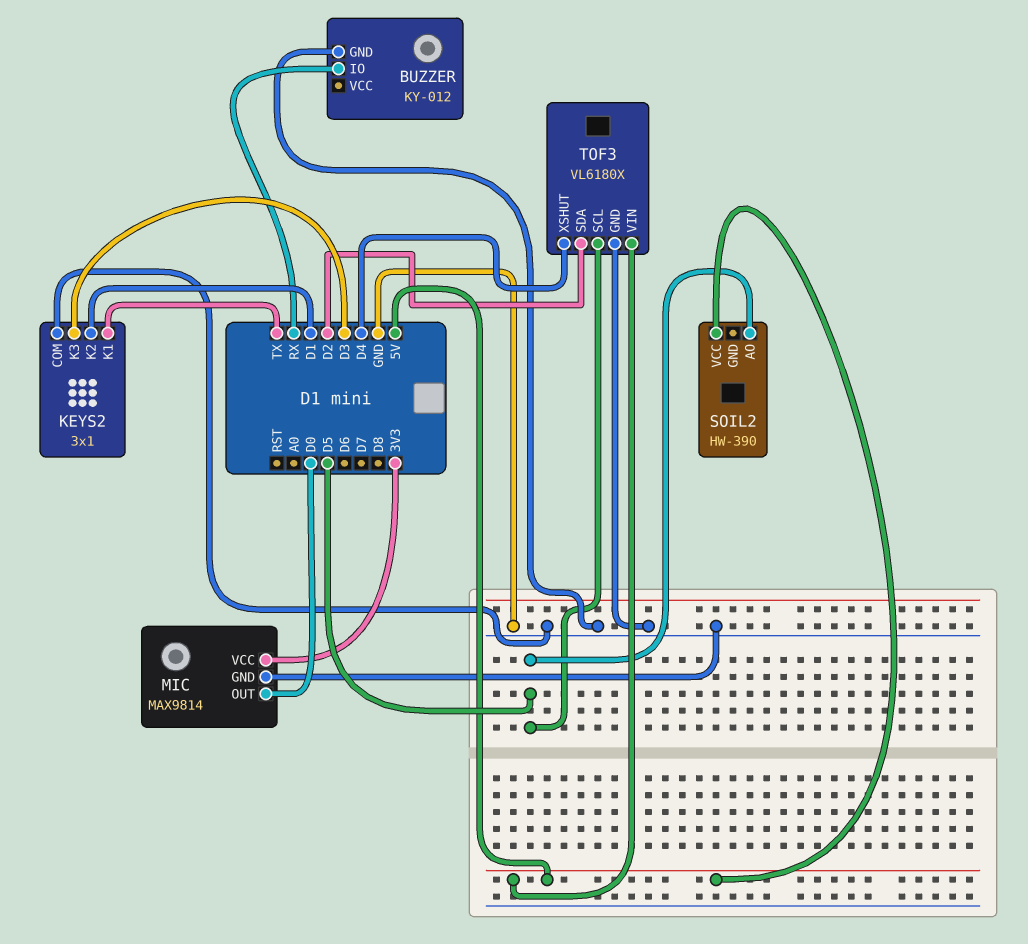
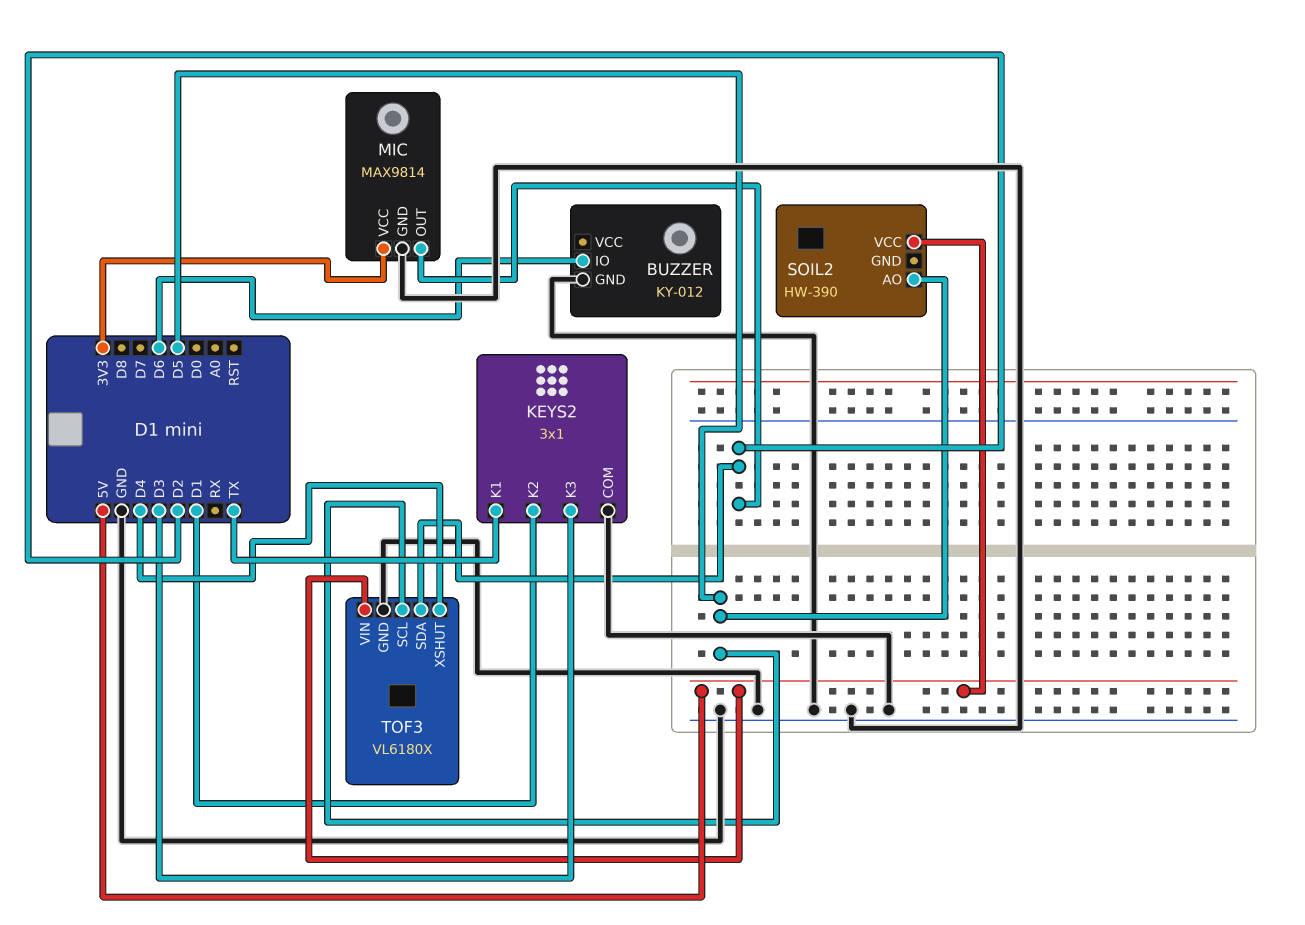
BUZZER pin IO: RX -> D6
MIC pin OUT: D0 -> D2

